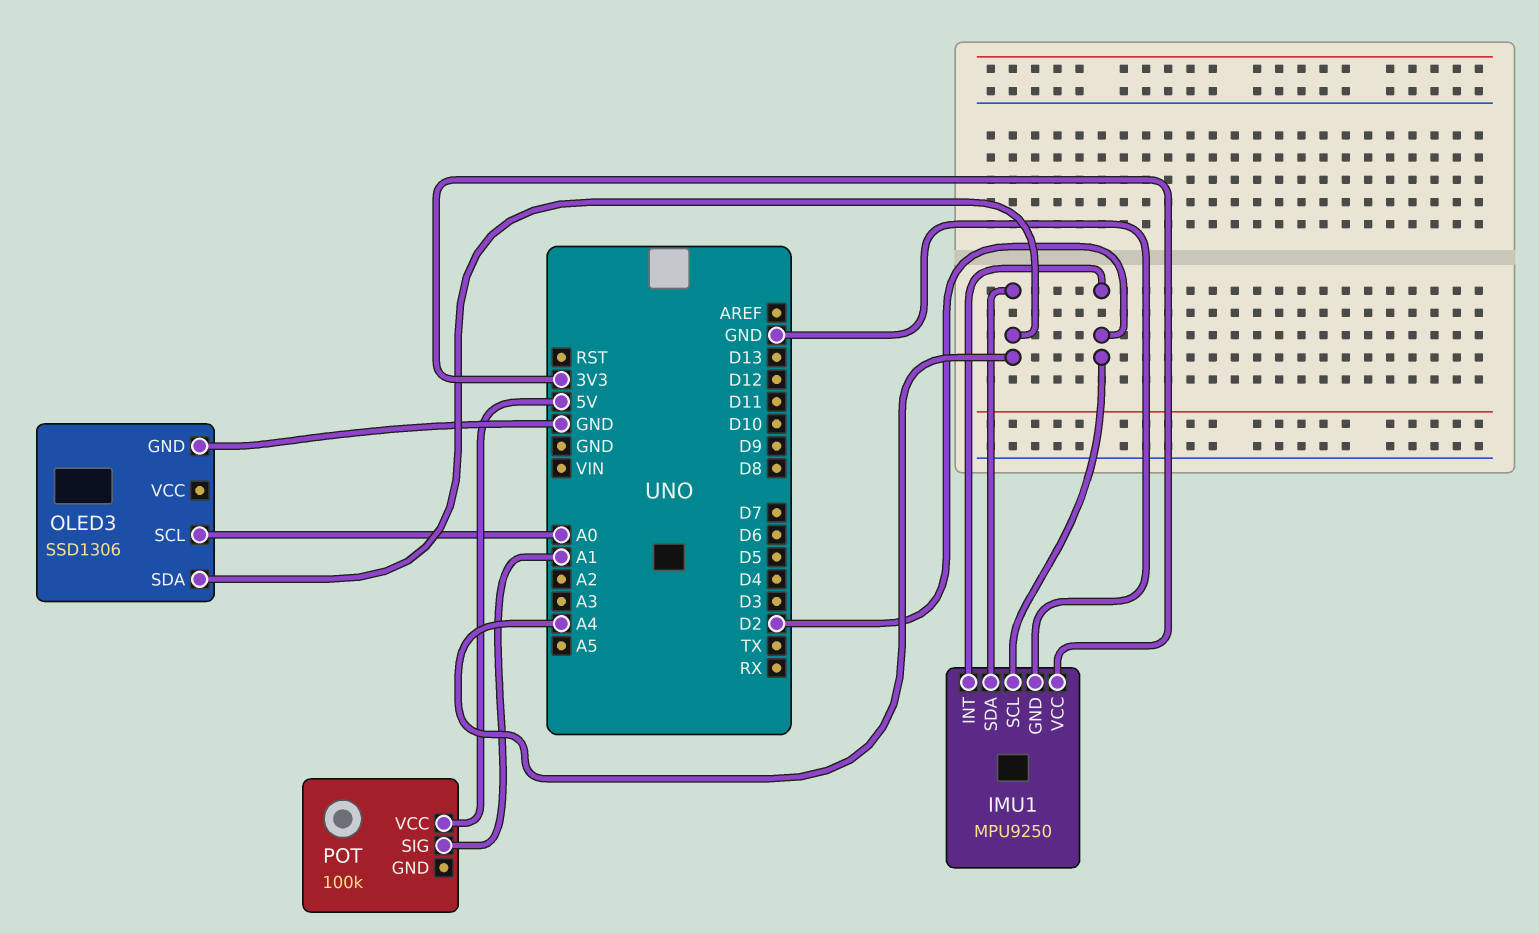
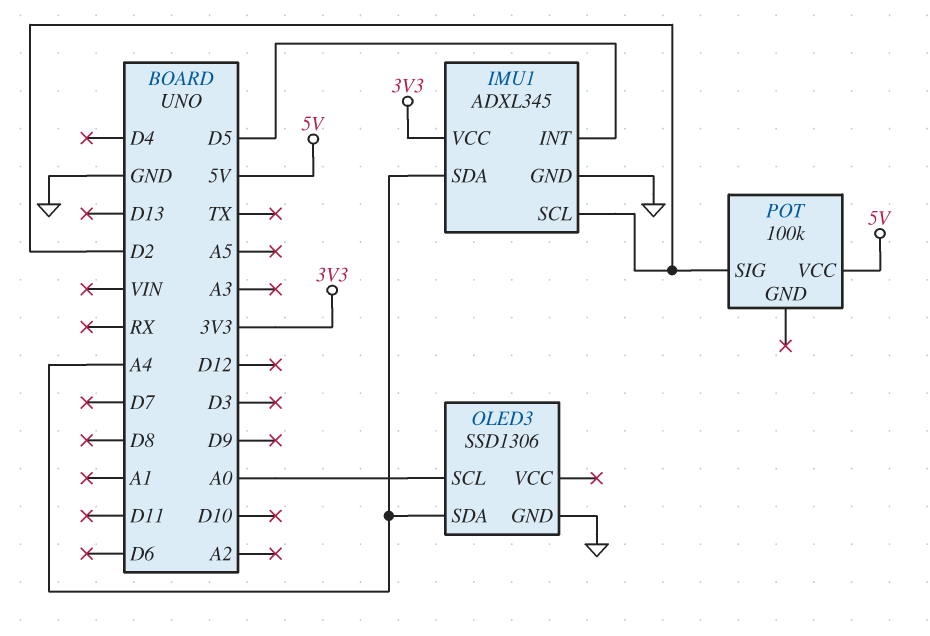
IMU1: MPU9250 -> ADXL345
IMU1 pin INT: D2 -> D5
POT pin SIG: A1 -> D2

